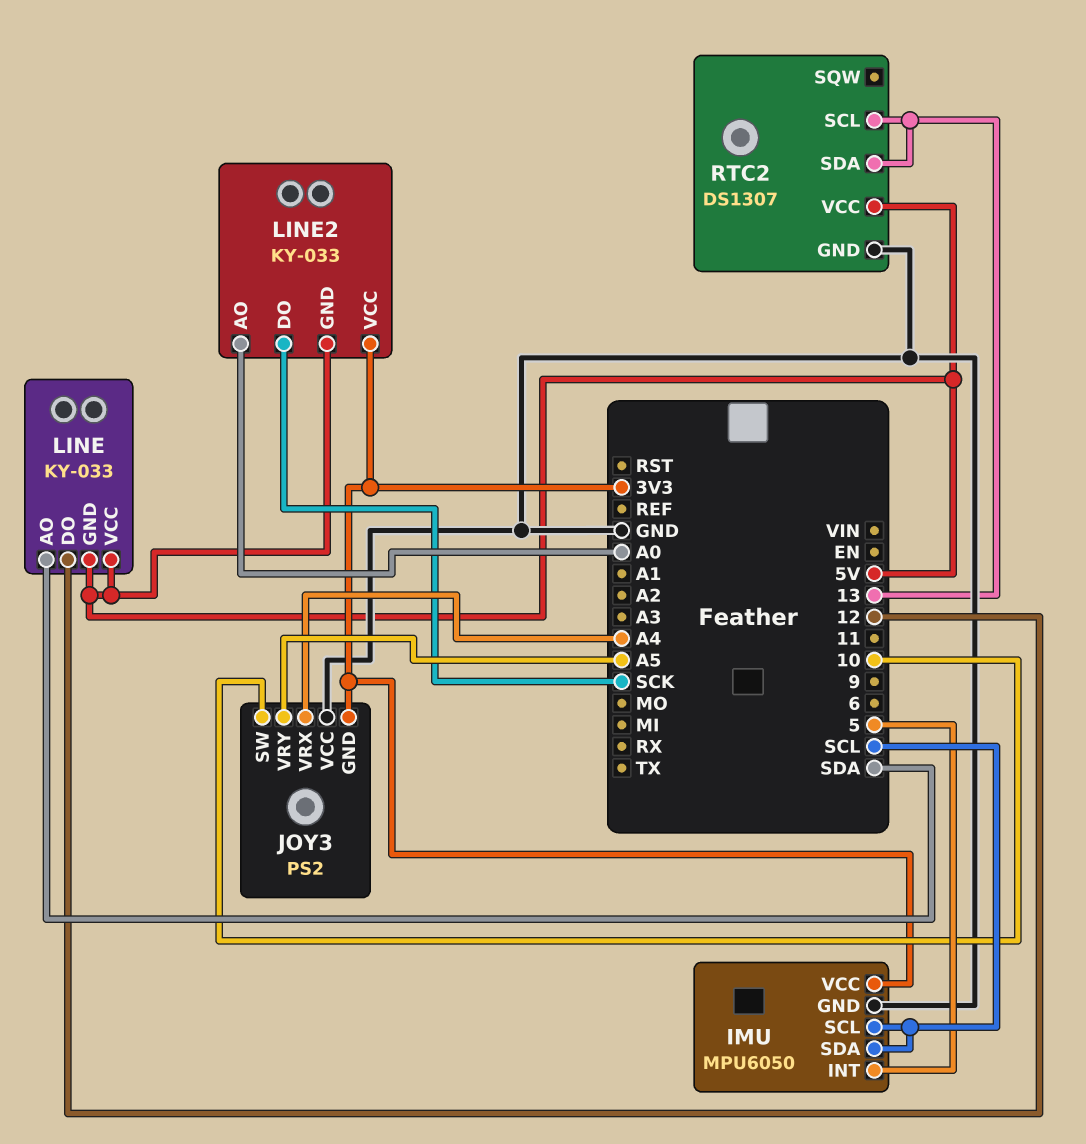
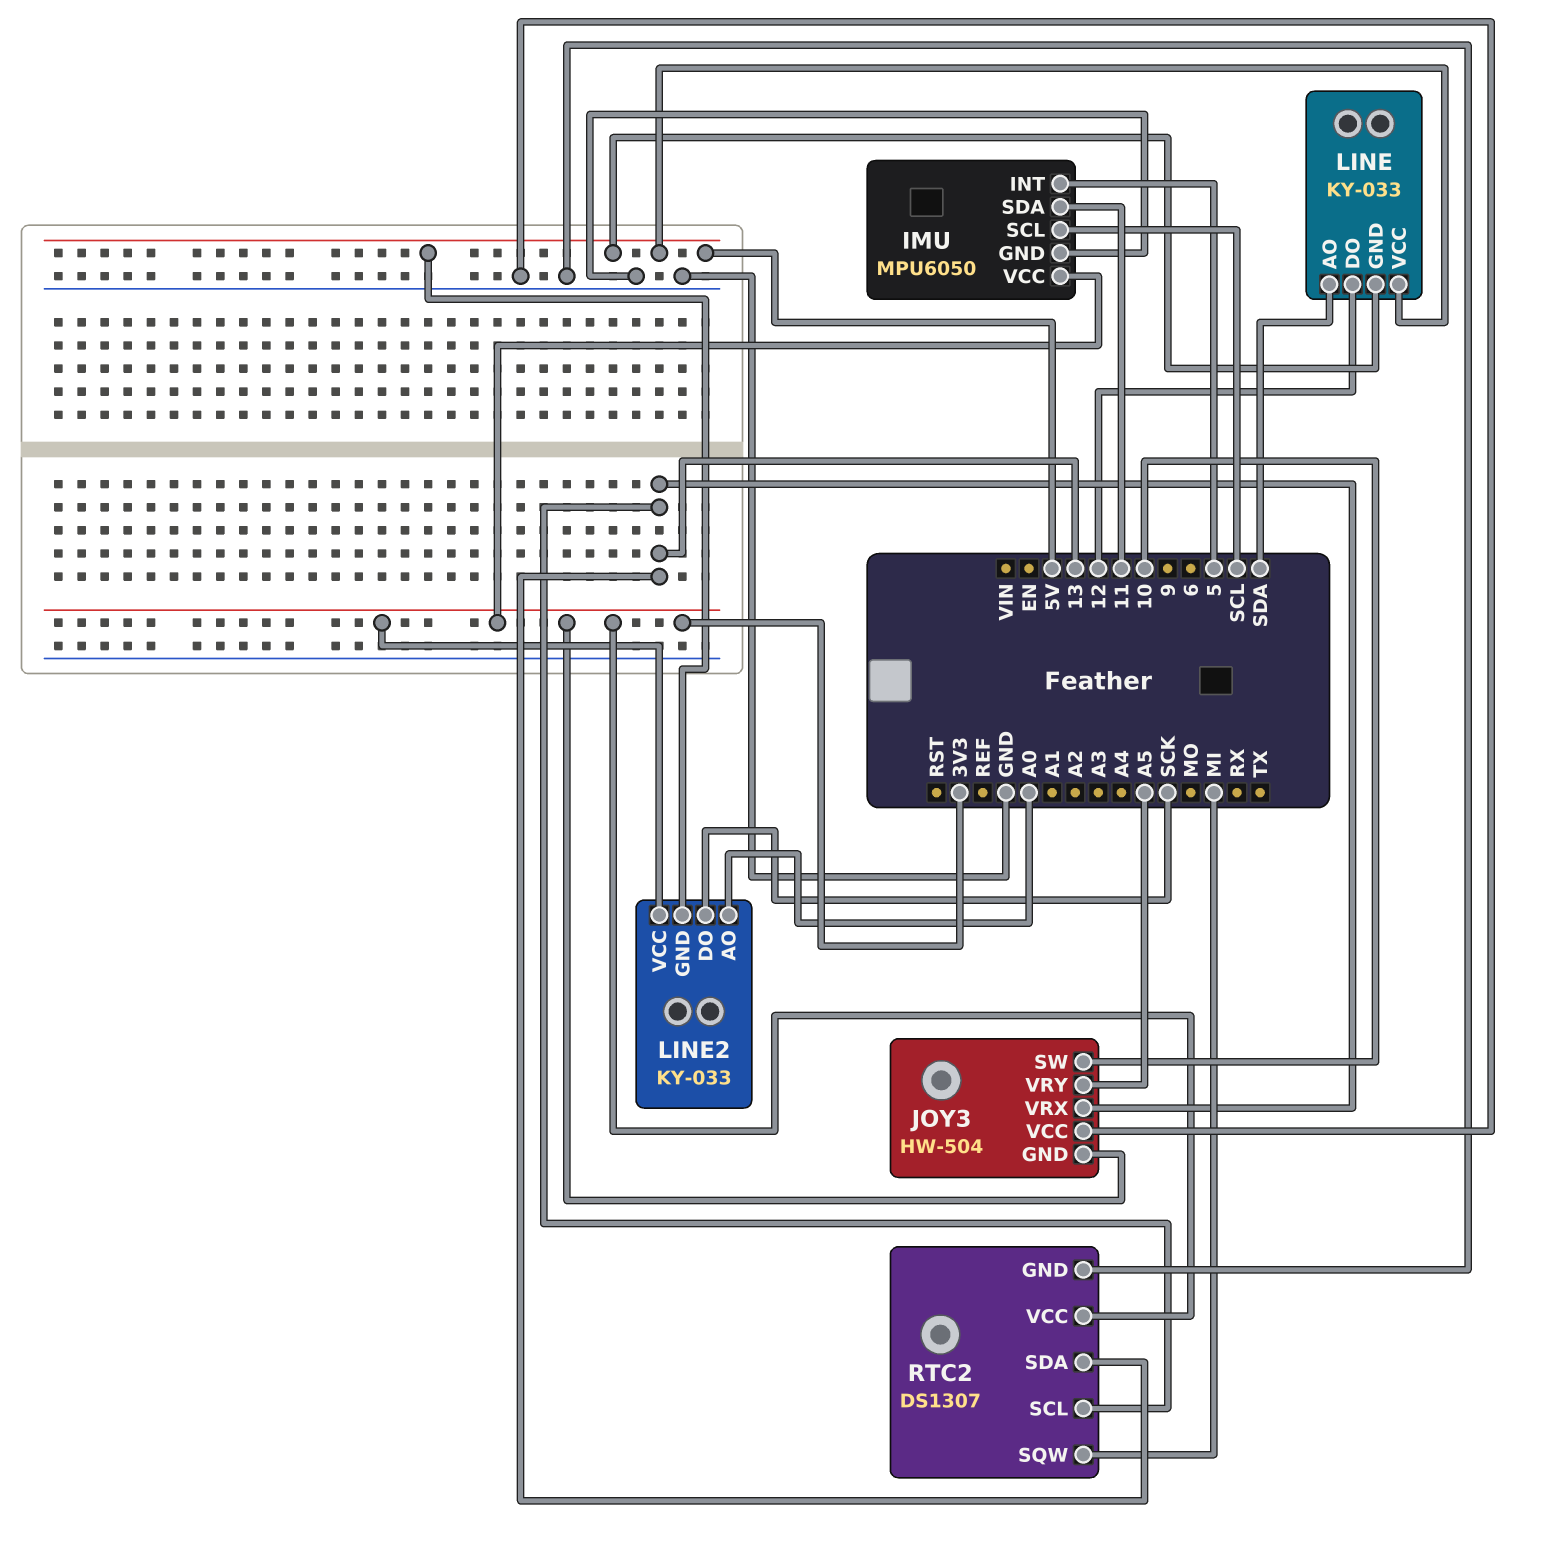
IMU pin SDA: SCL -> 11
JOY3: PS2 -> HW-504
JOY3 pin VRX: A4 -> 13
RTC2 pin SQW: none -> MI
RTC2 pin VCC: 5V -> 3V3

